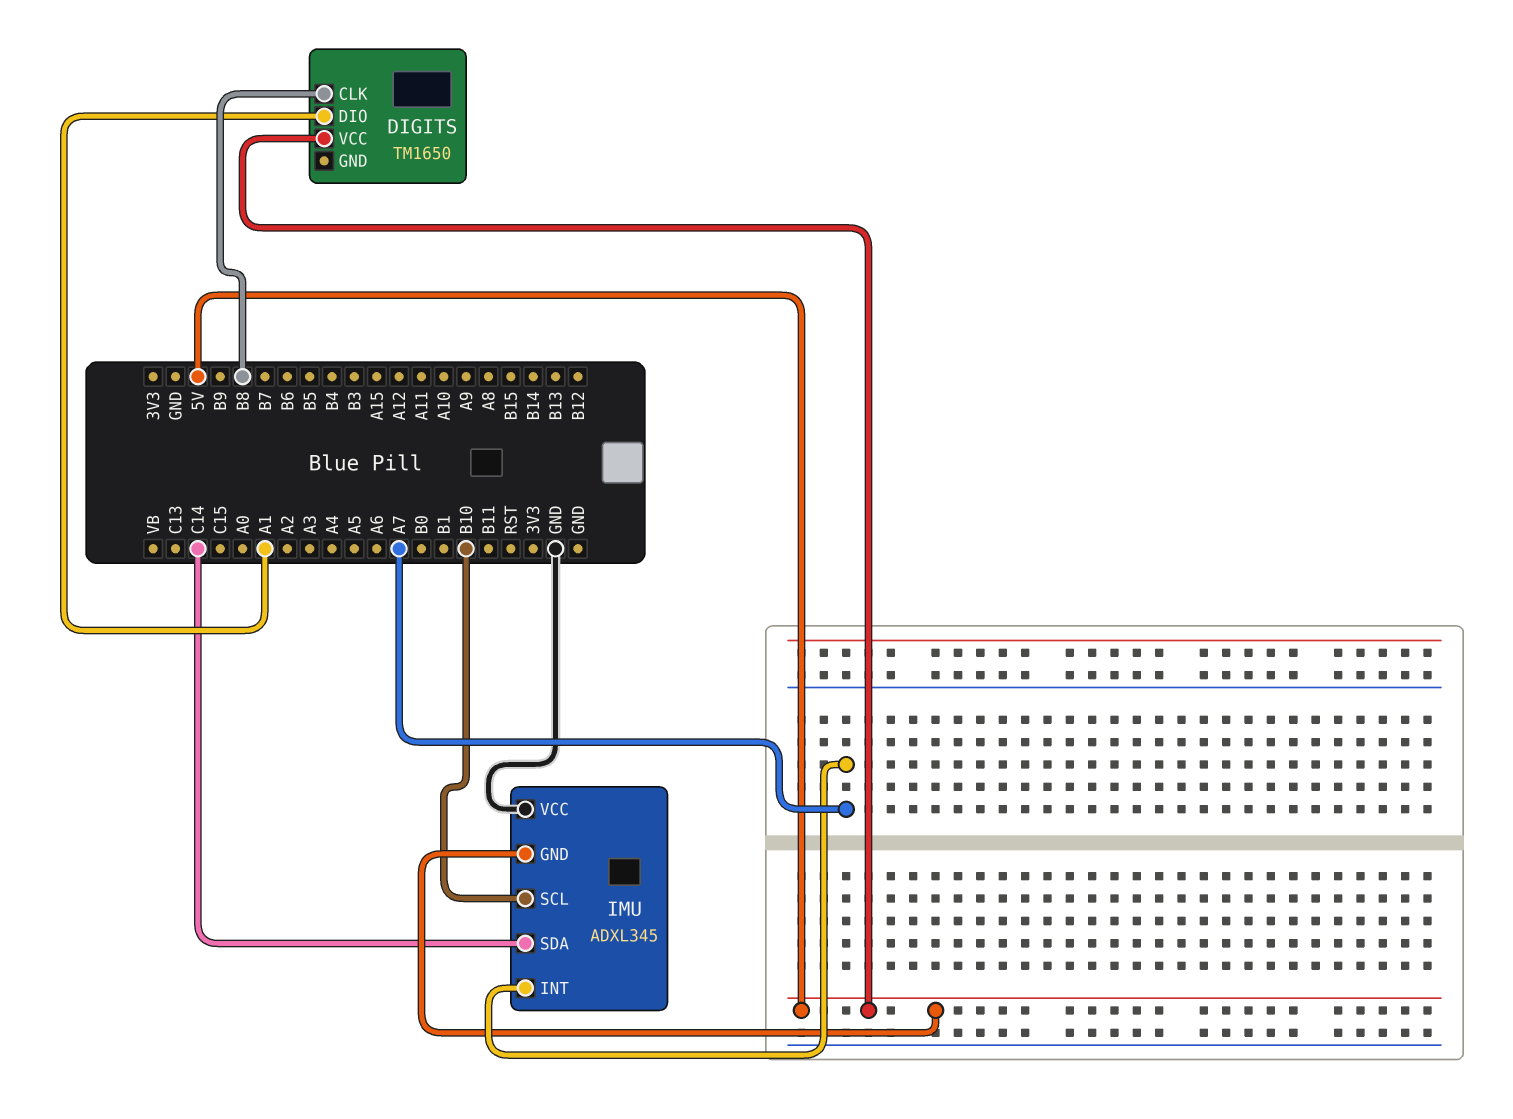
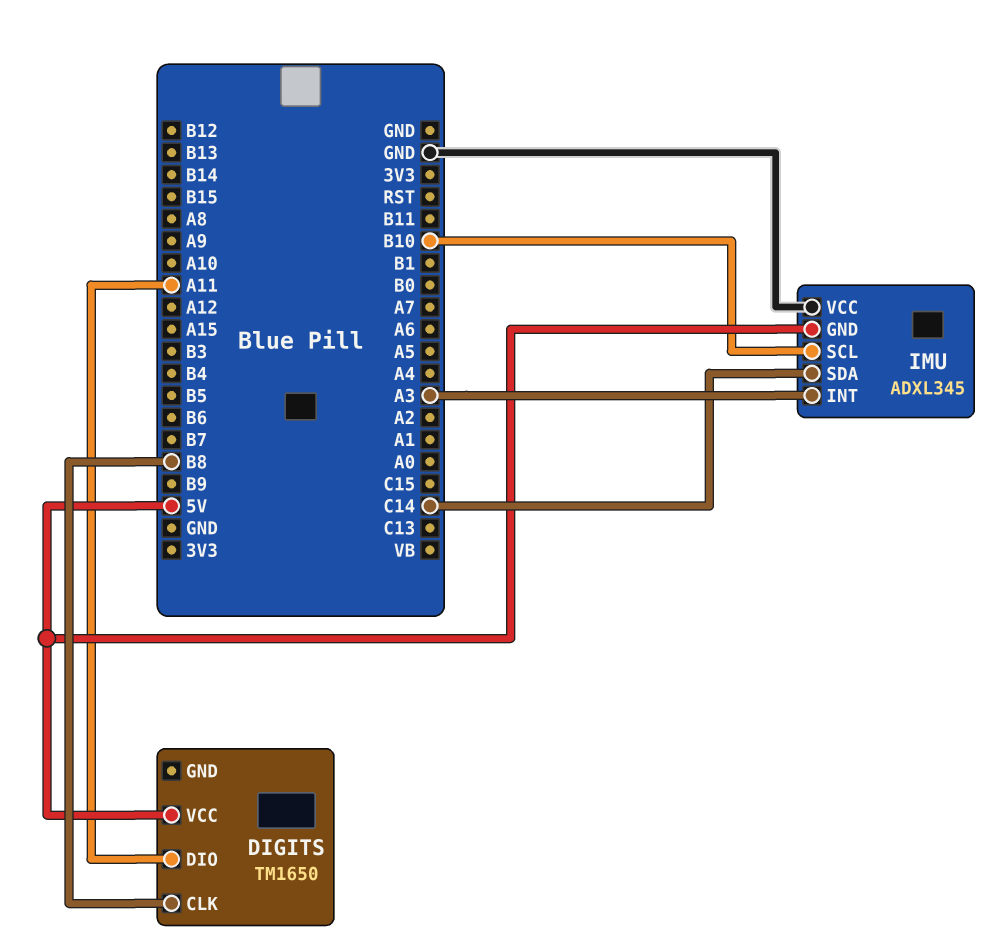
DIGITS pin DIO: A1 -> A11
IMU pin INT: A7 -> A3

